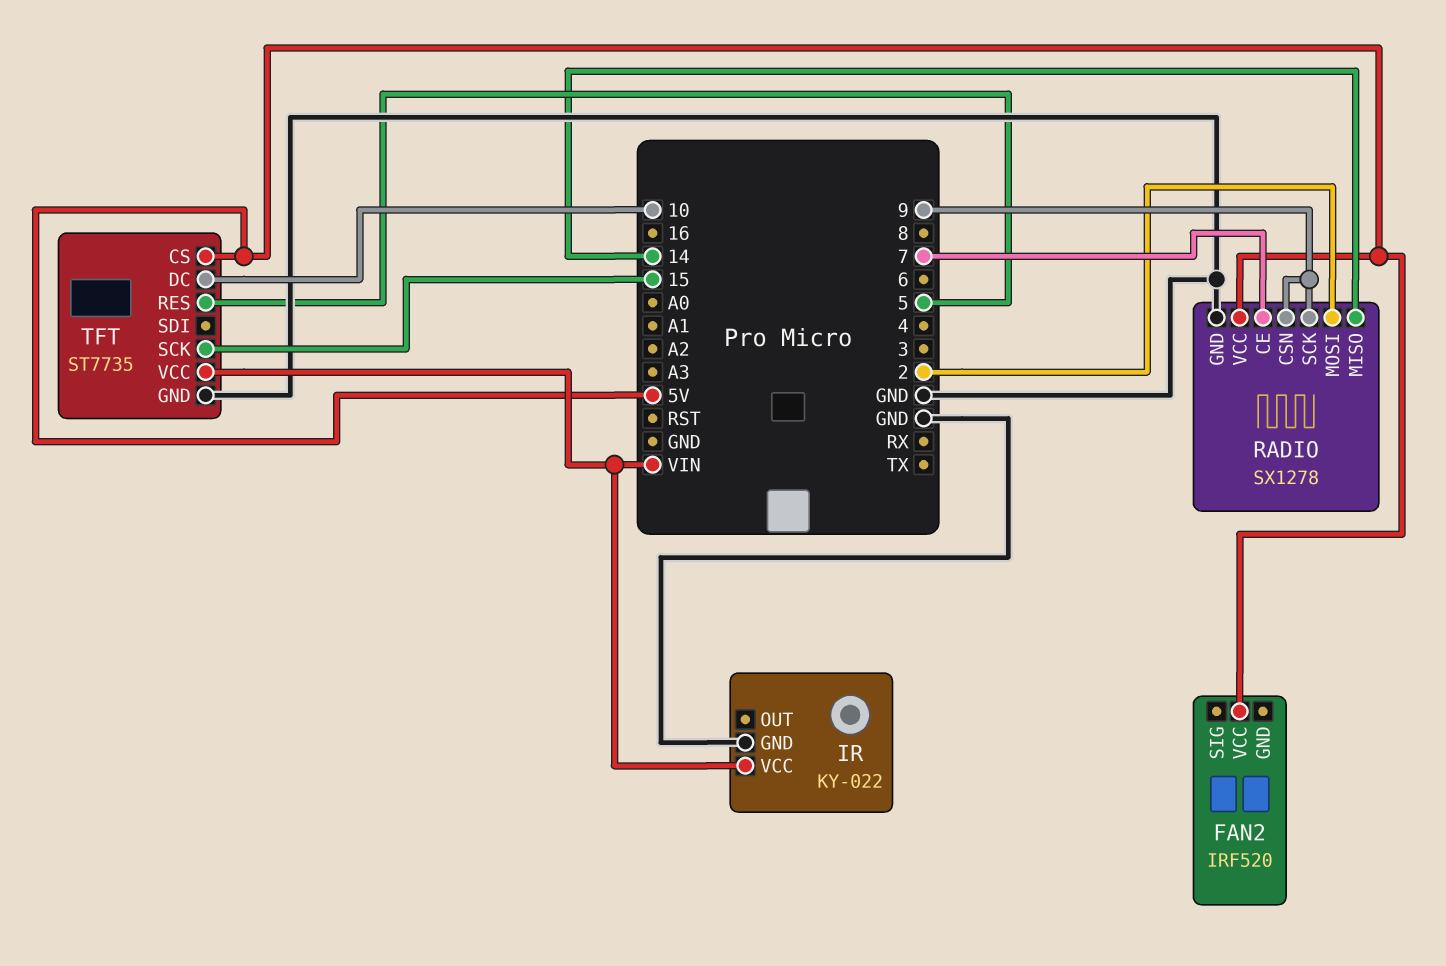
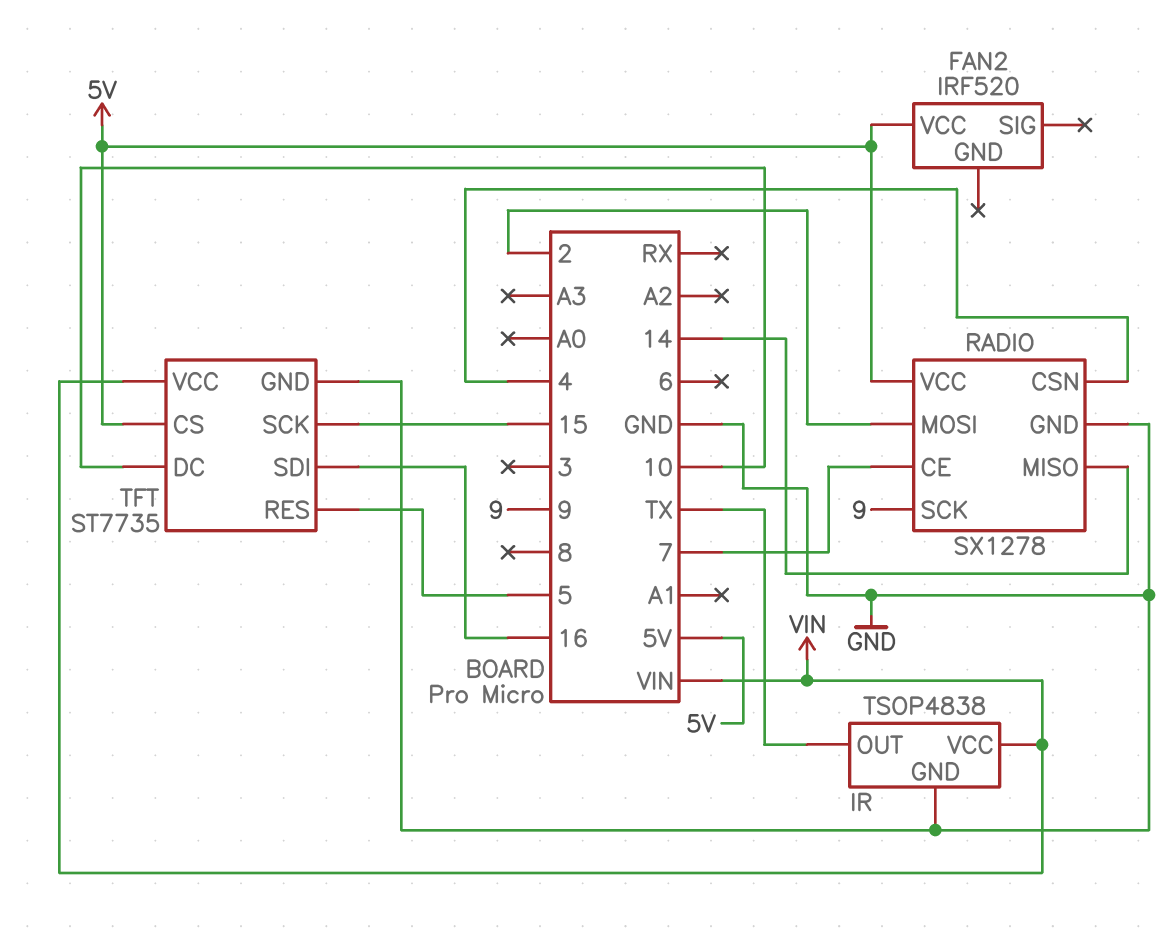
IR: KY-022 -> TSOP4838
IR pin OUT: none -> TX
RADIO pin CSN: 9 -> 4
TFT pin SDI: none -> 16

